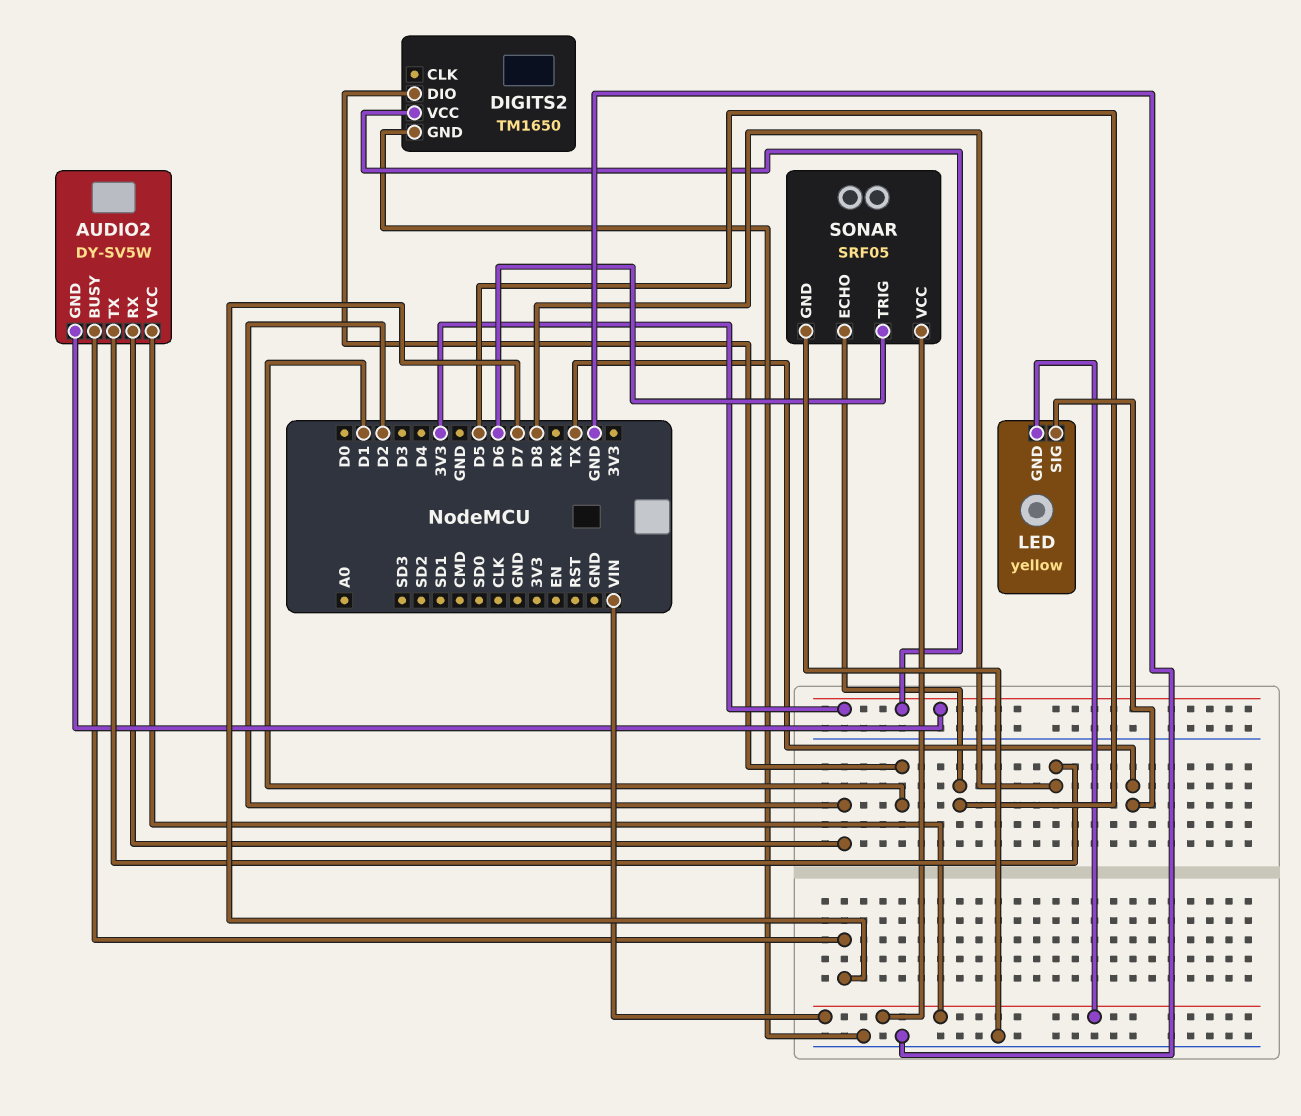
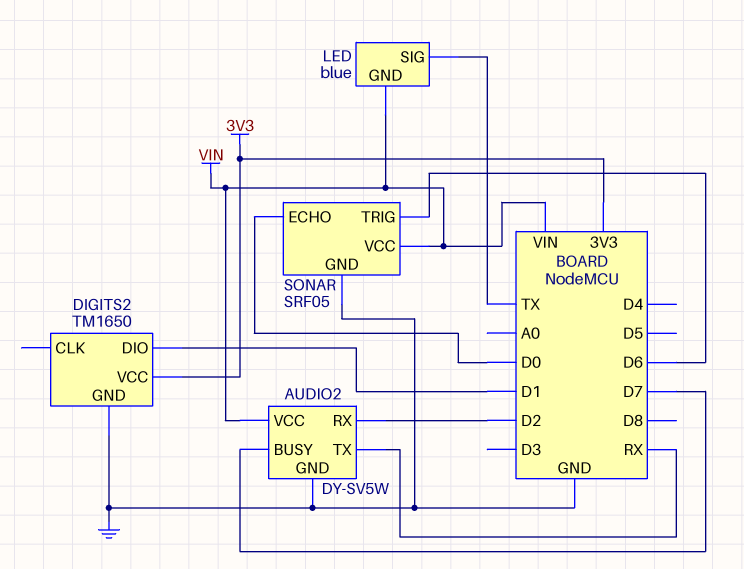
AUDIO2 pin GND: 3V3 -> GND
AUDIO2 pin TX: D8 -> RX
LED: yellow -> blue
SONAR pin ECHO: D5 -> D0

